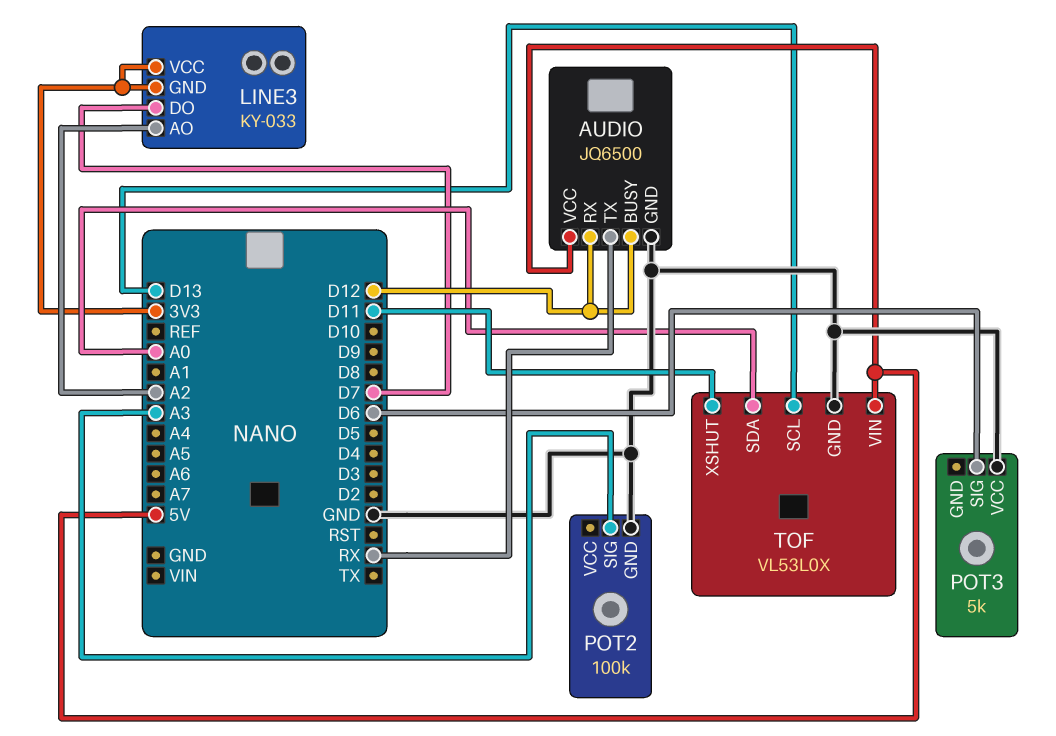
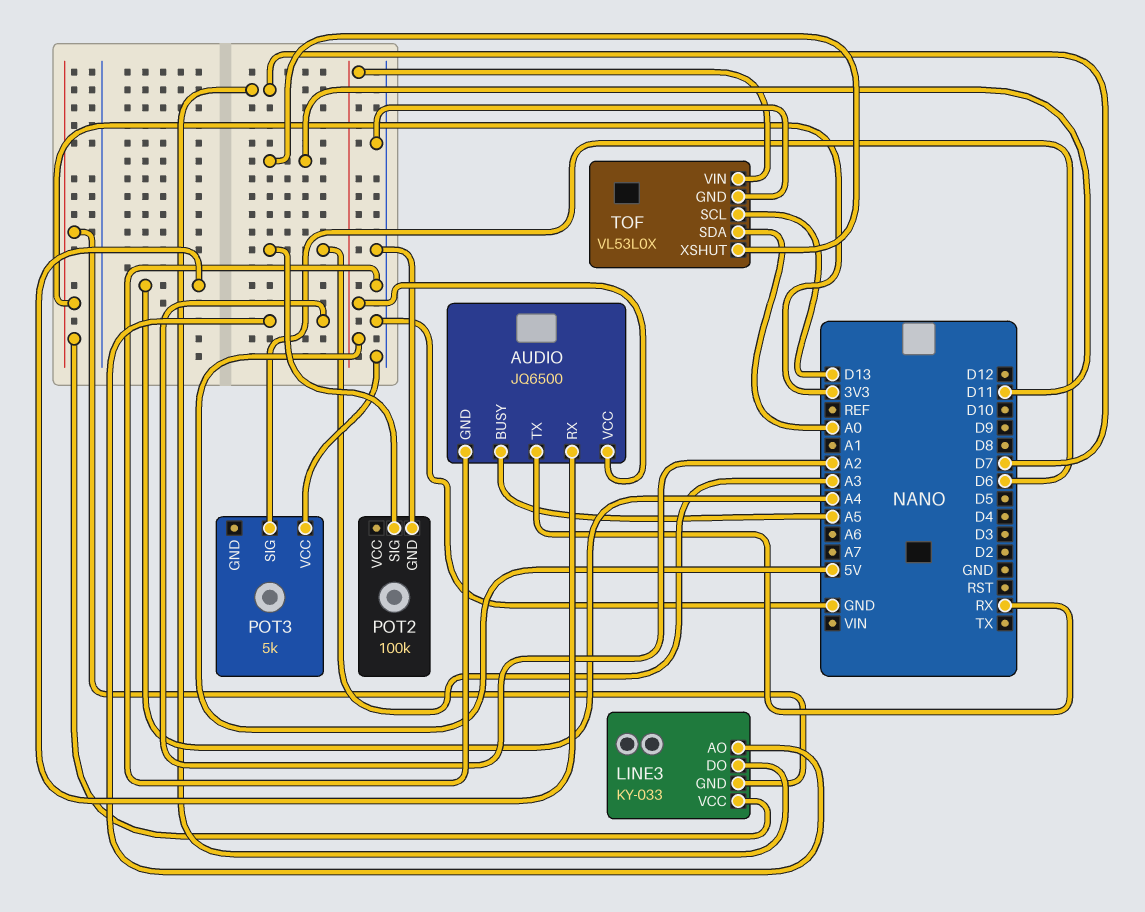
AUDIO pin BUSY: D12 -> A5
AUDIO pin RX: D12 -> A4

